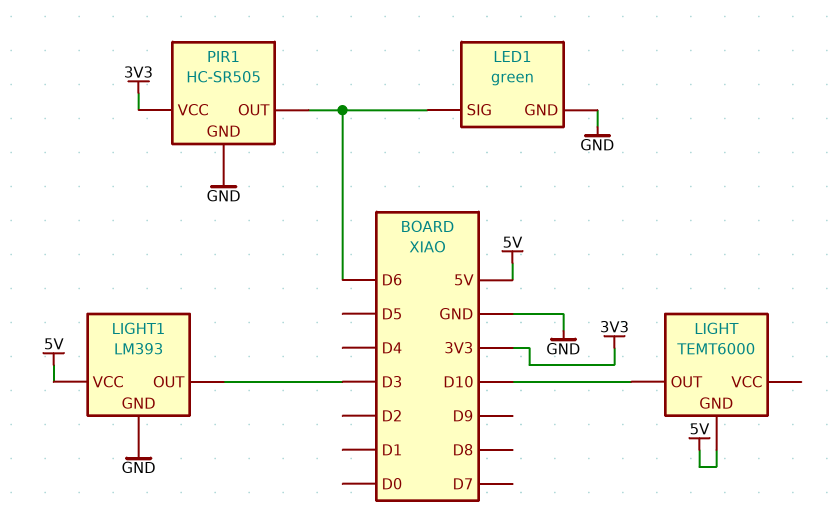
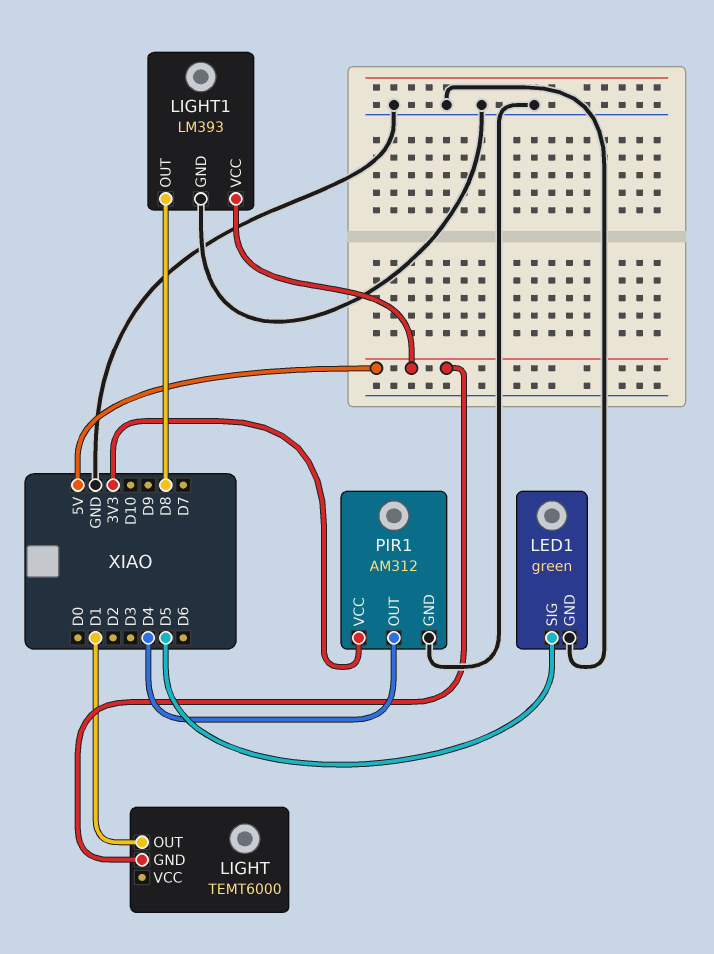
LED1 pin SIG: D6 -> D5
LIGHT pin OUT: D10 -> D1
LIGHT1 pin OUT: D3 -> D8
PIR1: HC-SR505 -> AM312
PIR1 pin OUT: D6 -> D4

